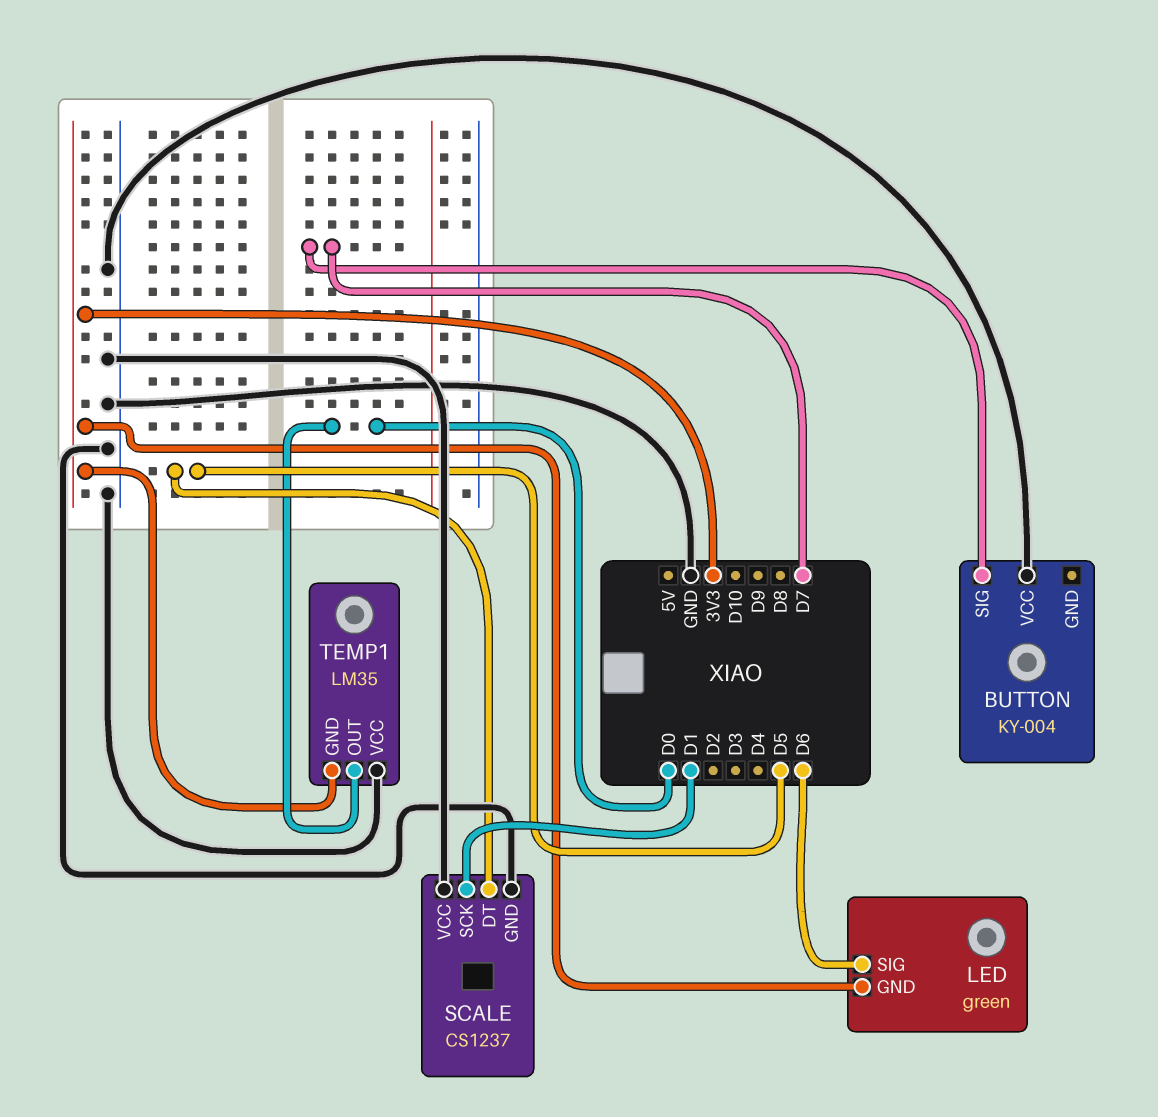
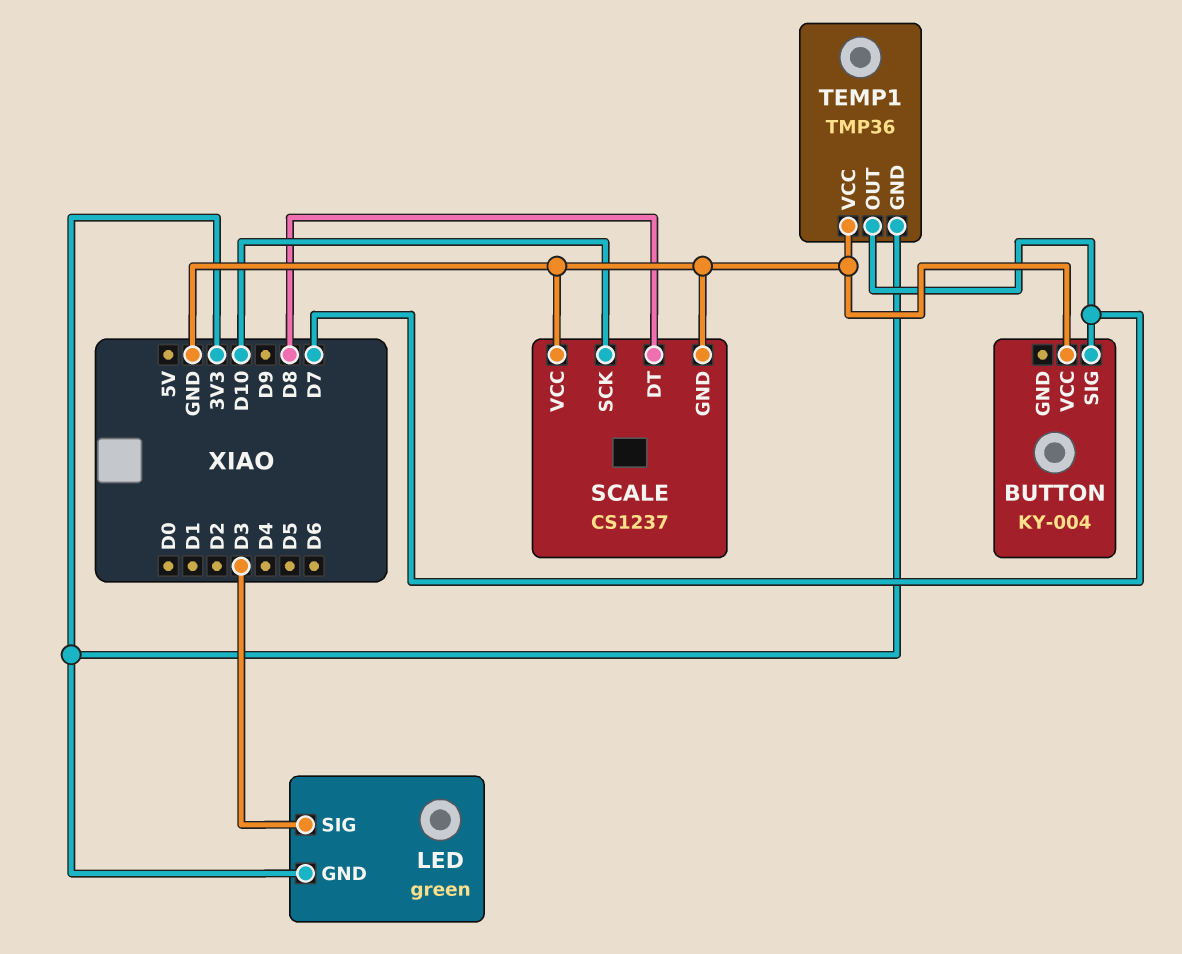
LED pin SIG: D6 -> D3
SCALE pin DT: D5 -> D8
SCALE pin SCK: D1 -> D10
TEMP1: LM35 -> TMP36
TEMP1 pin OUT: D0 -> D7

